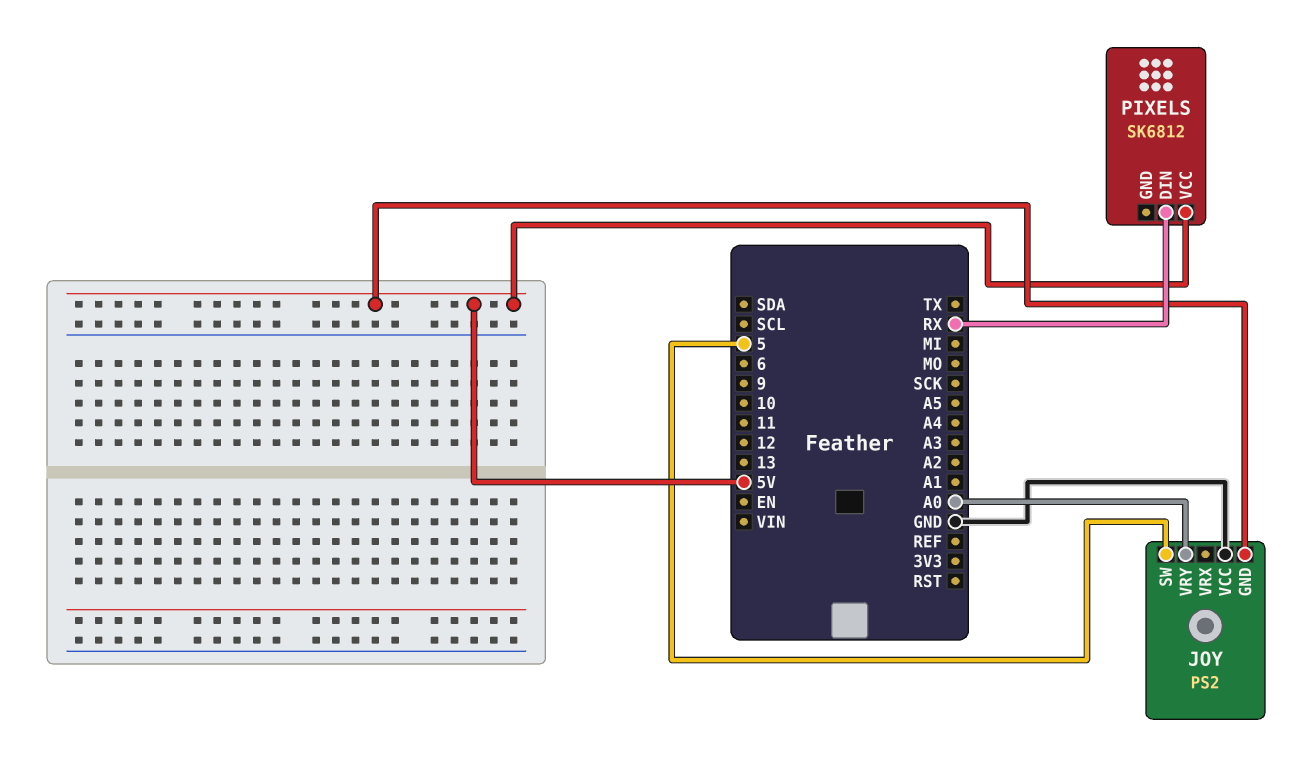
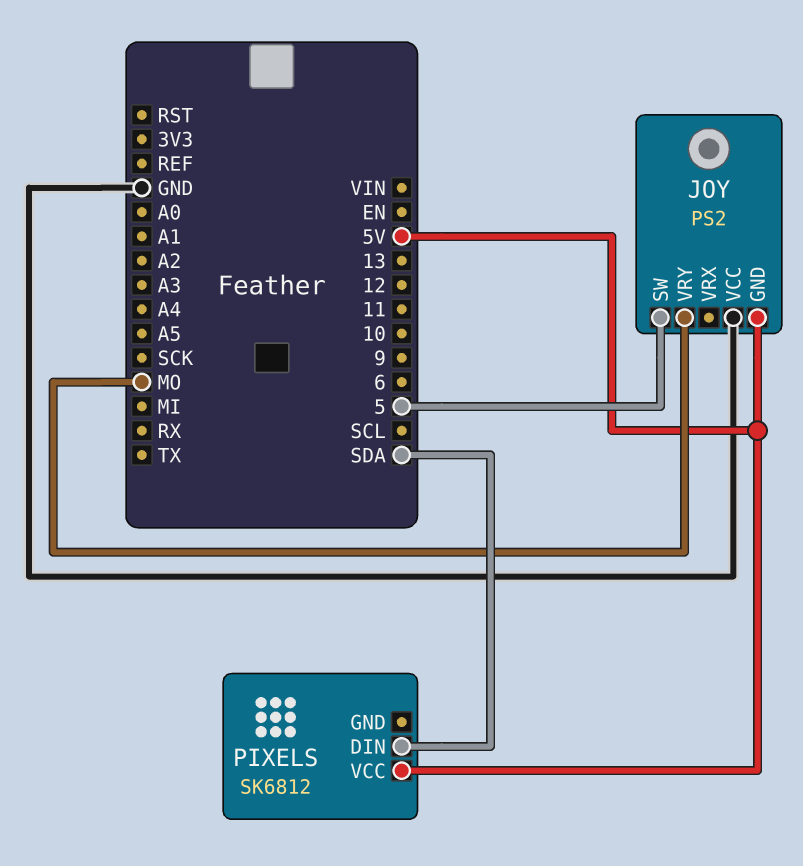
JOY pin VRY: A0 -> MO
PIXELS pin DIN: RX -> SDA

